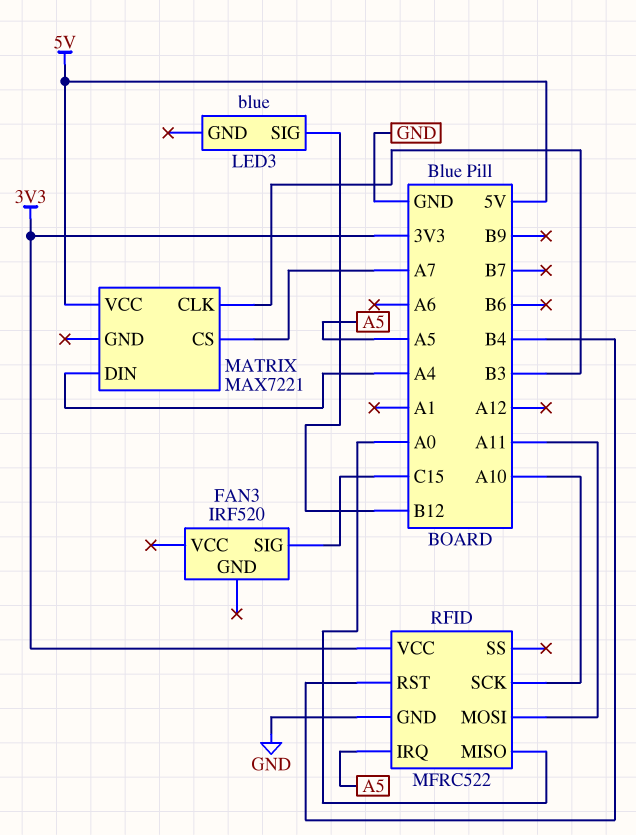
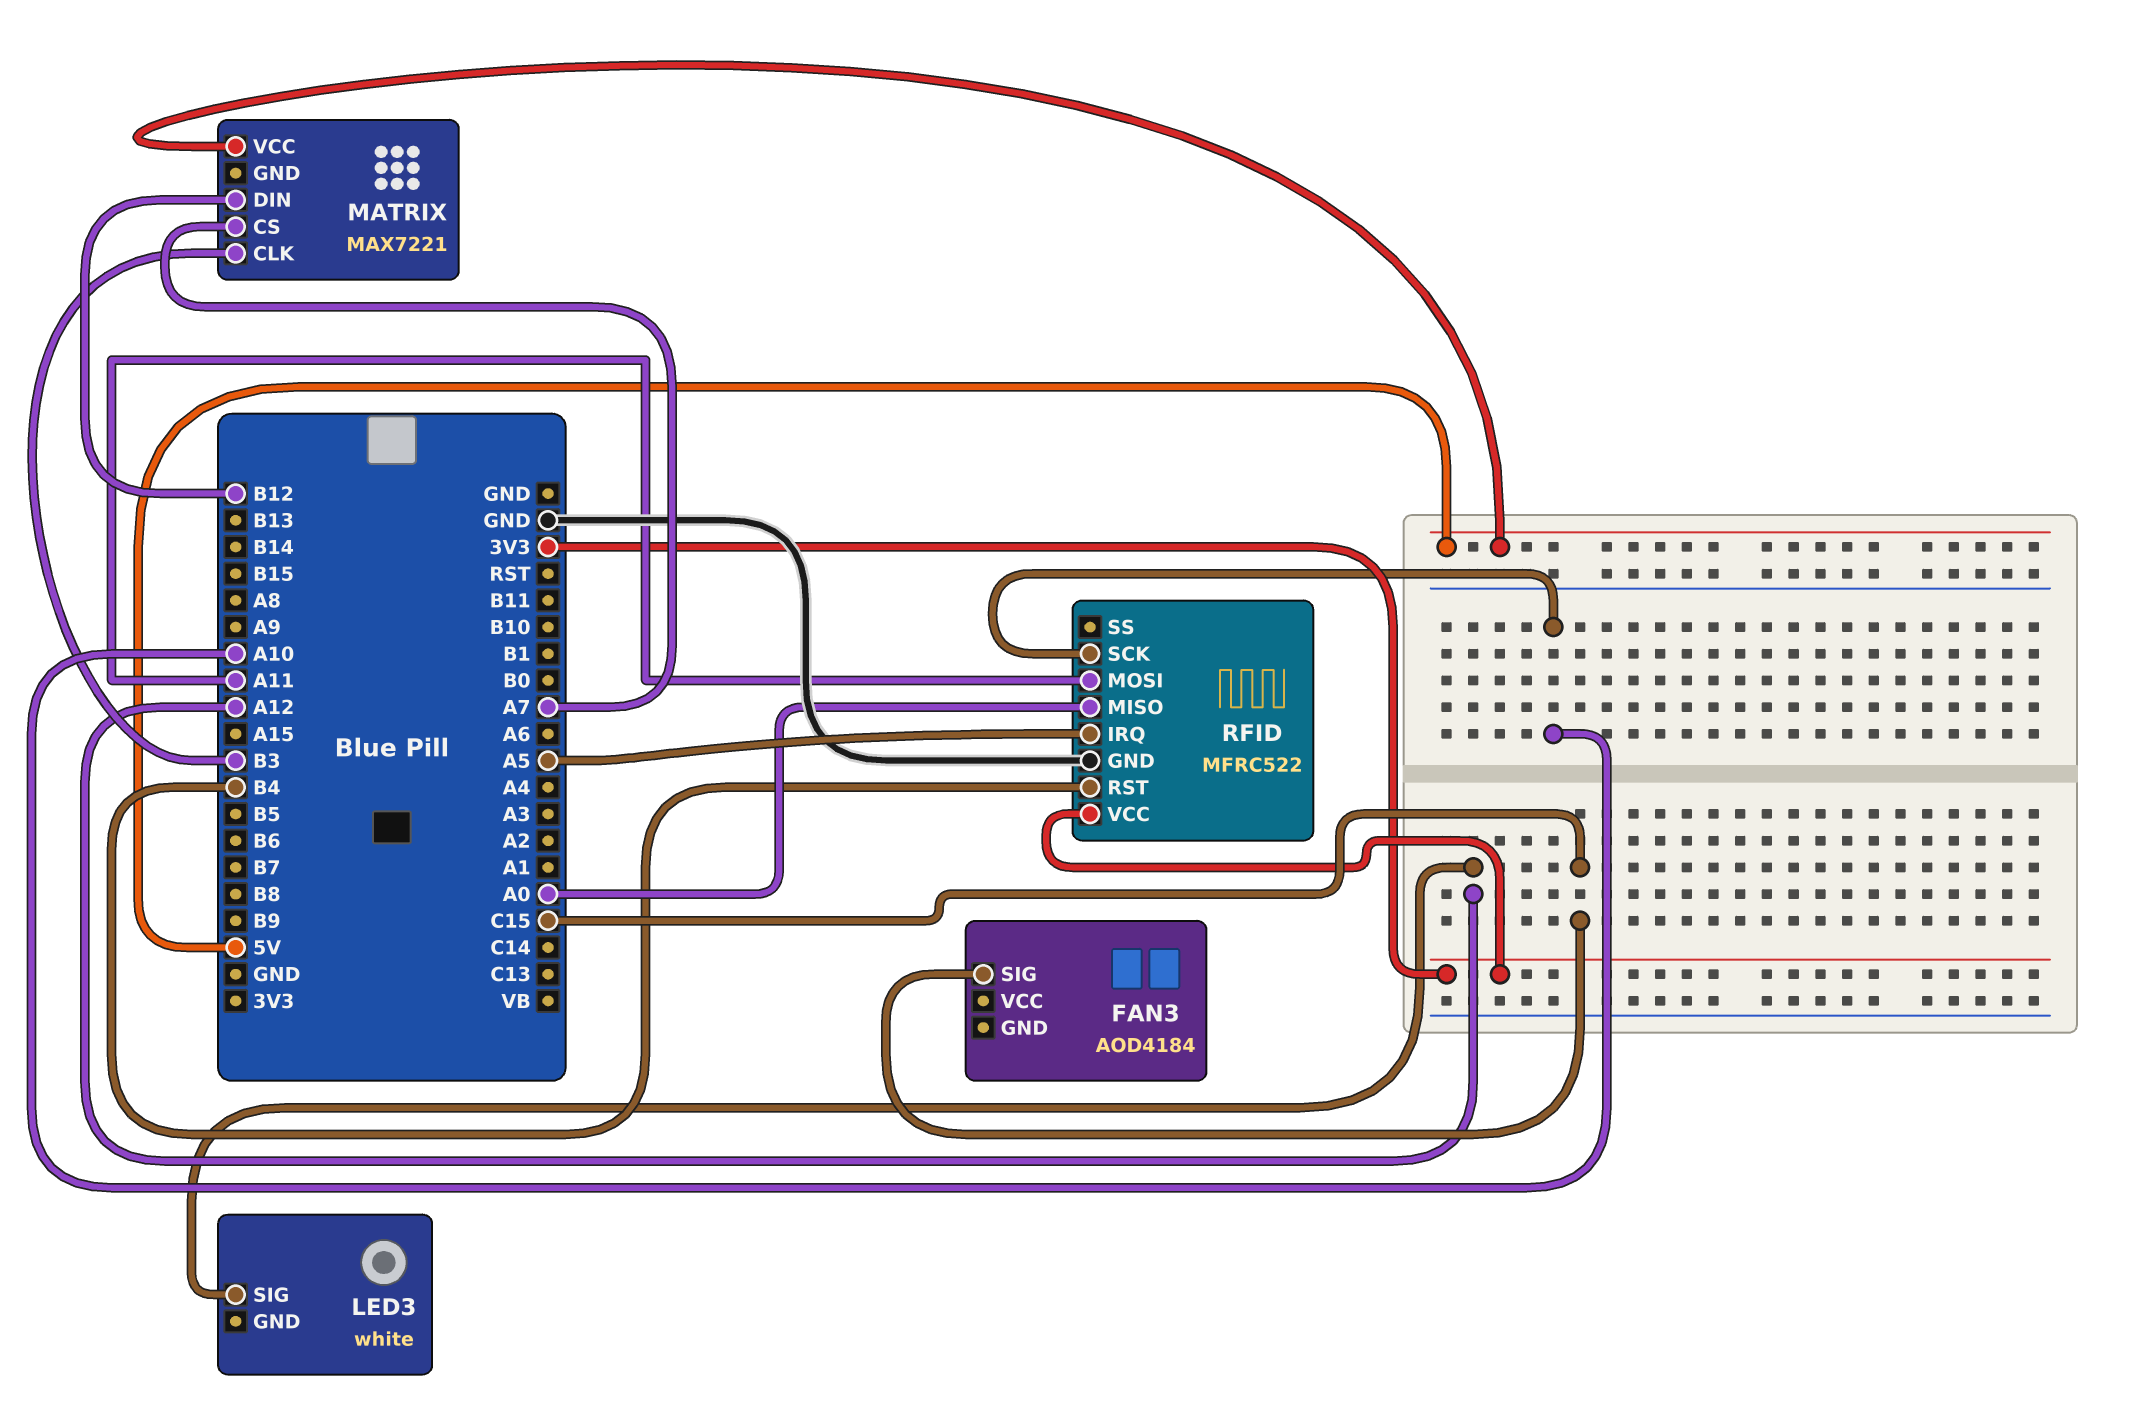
FAN3: IRF520 -> AOD4184
LED3: blue -> white
LED3 pin SIG: B12 -> A12
MATRIX pin DIN: A4 -> B12

